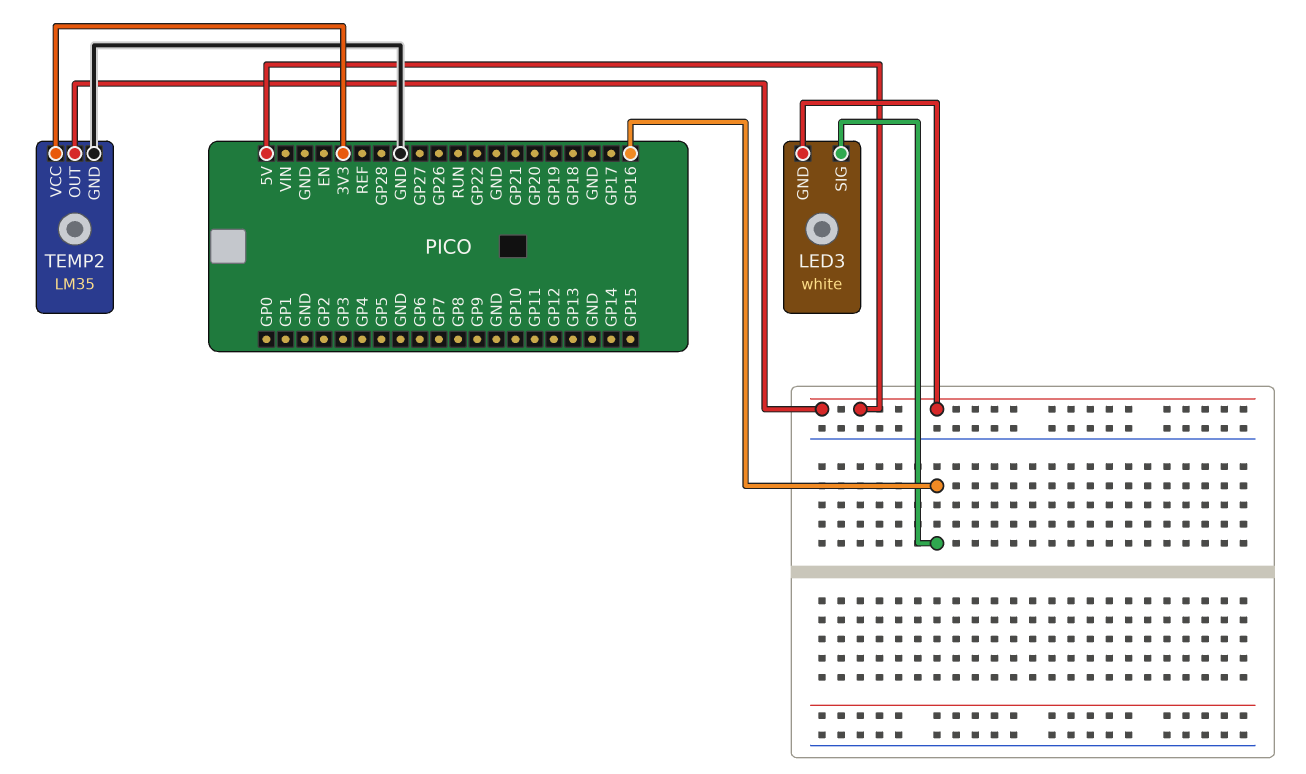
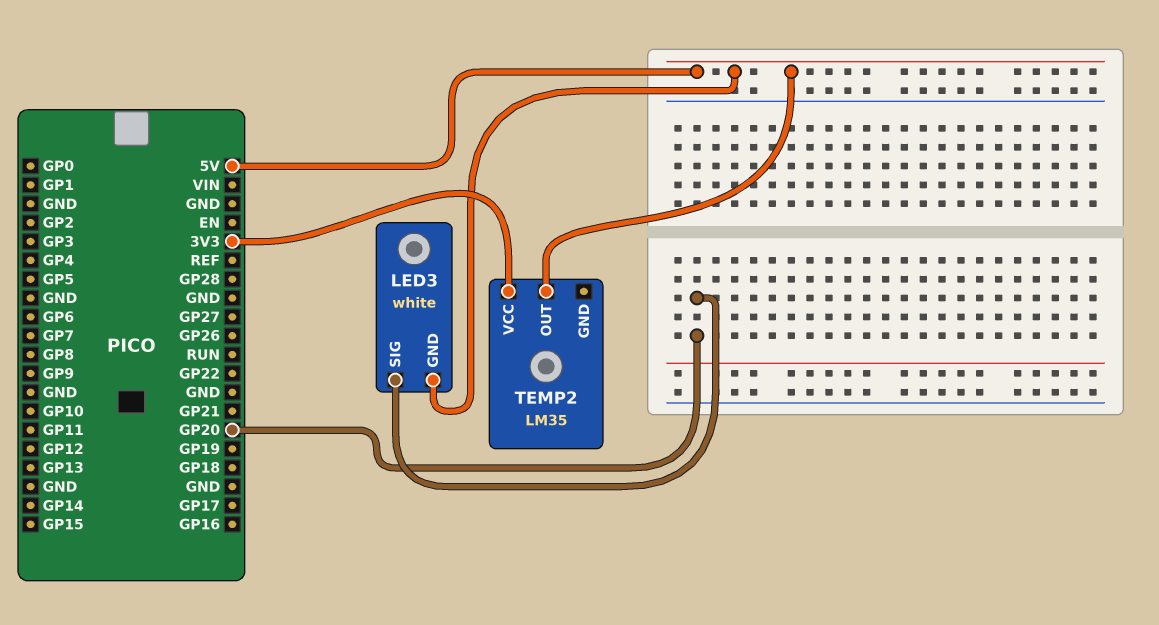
LED3 pin SIG: GP16 -> GP20
TEMP2 pin GND: GND -> none

